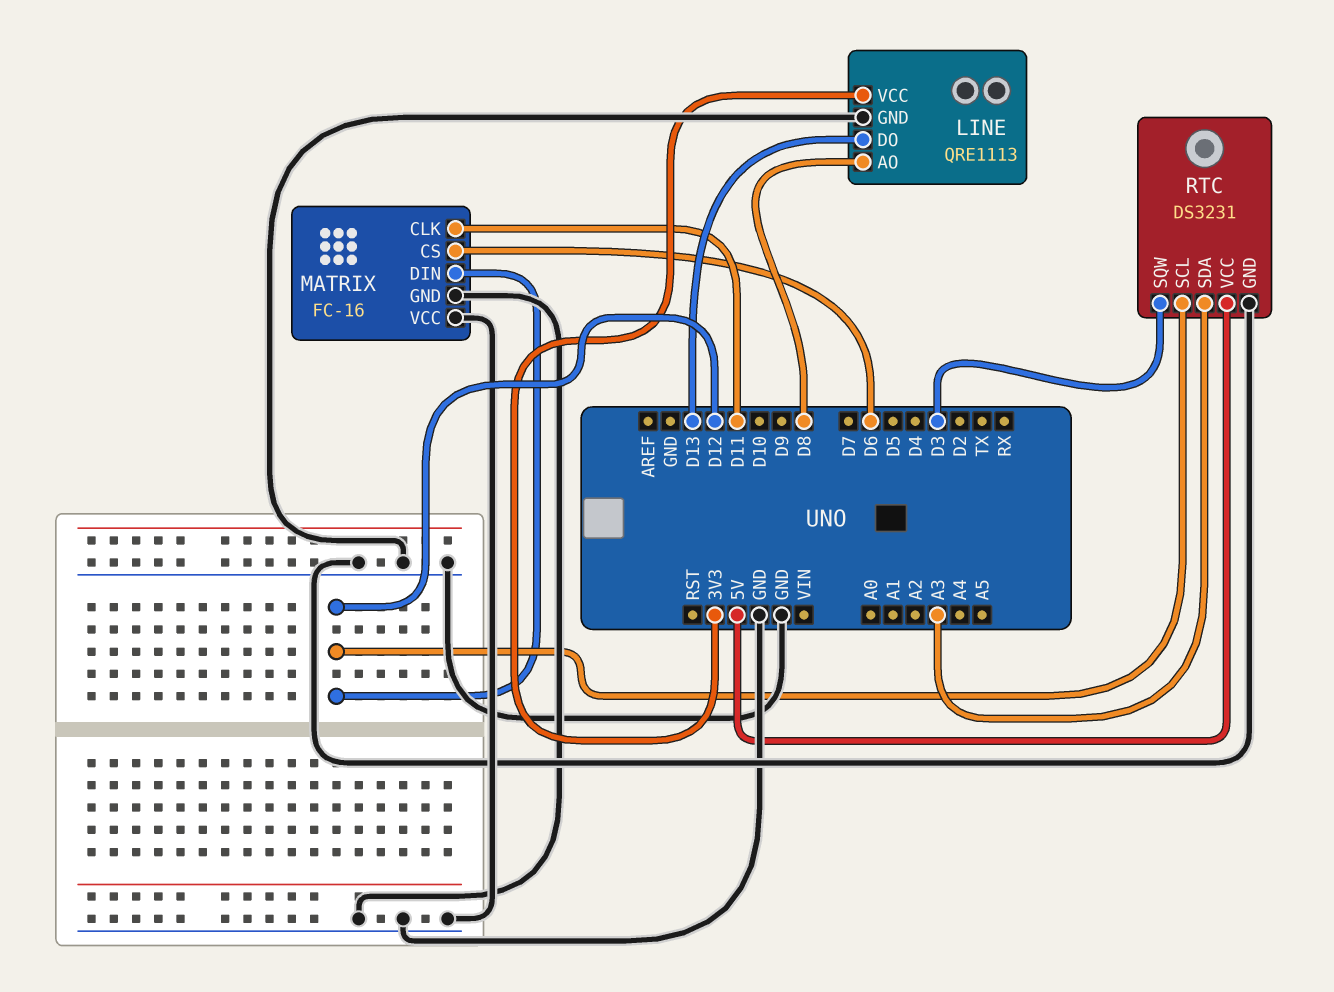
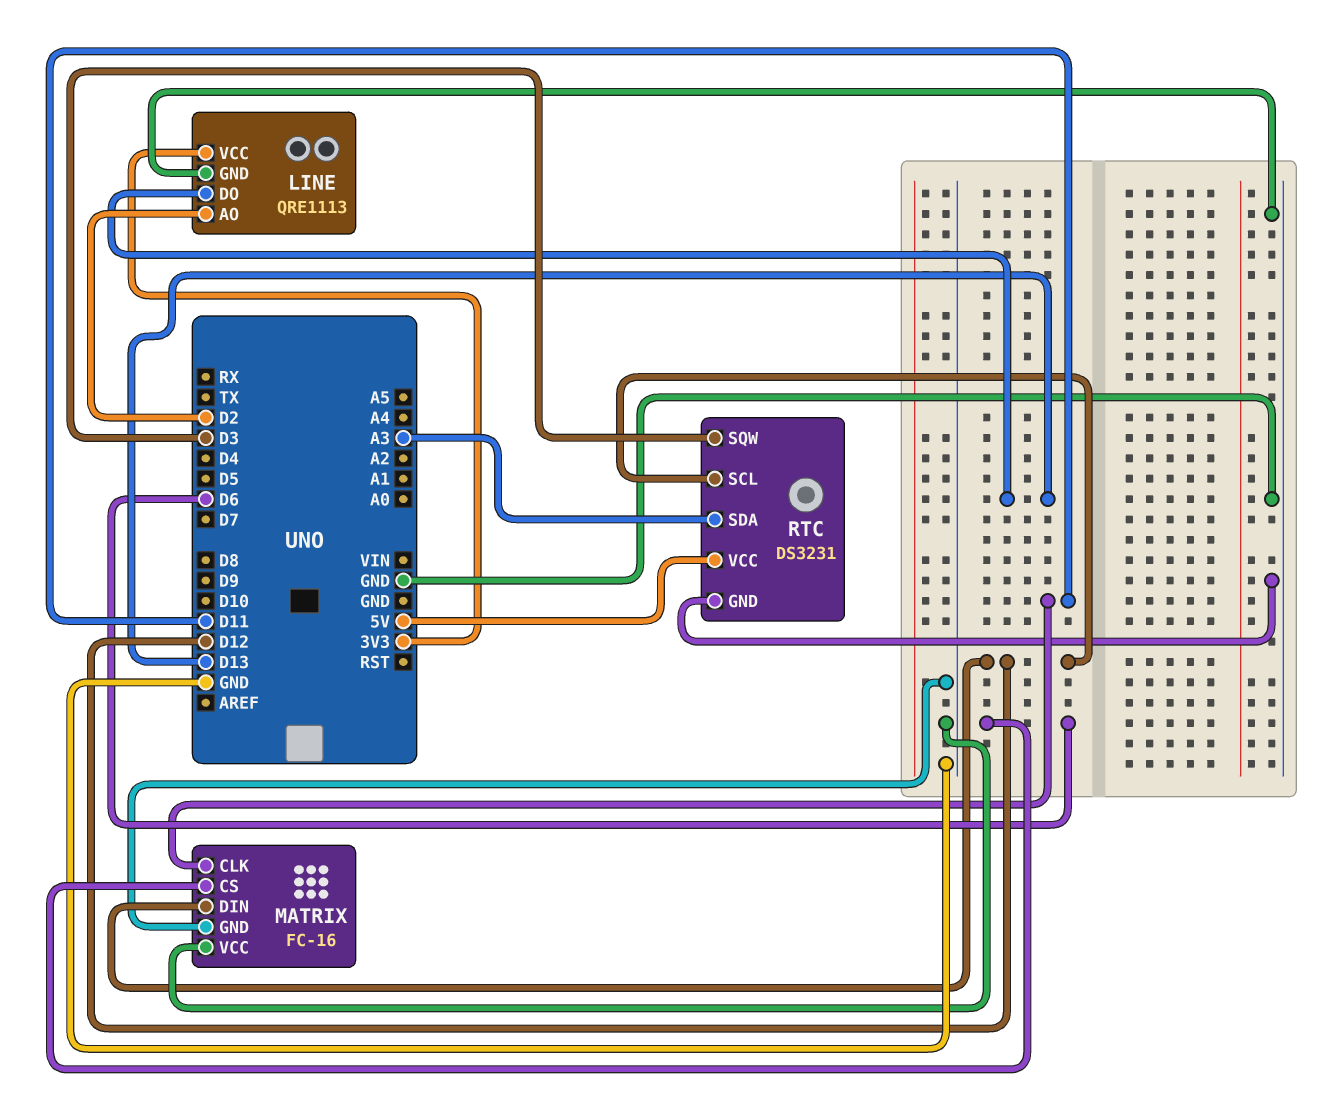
LINE pin AO: D8 -> D2

